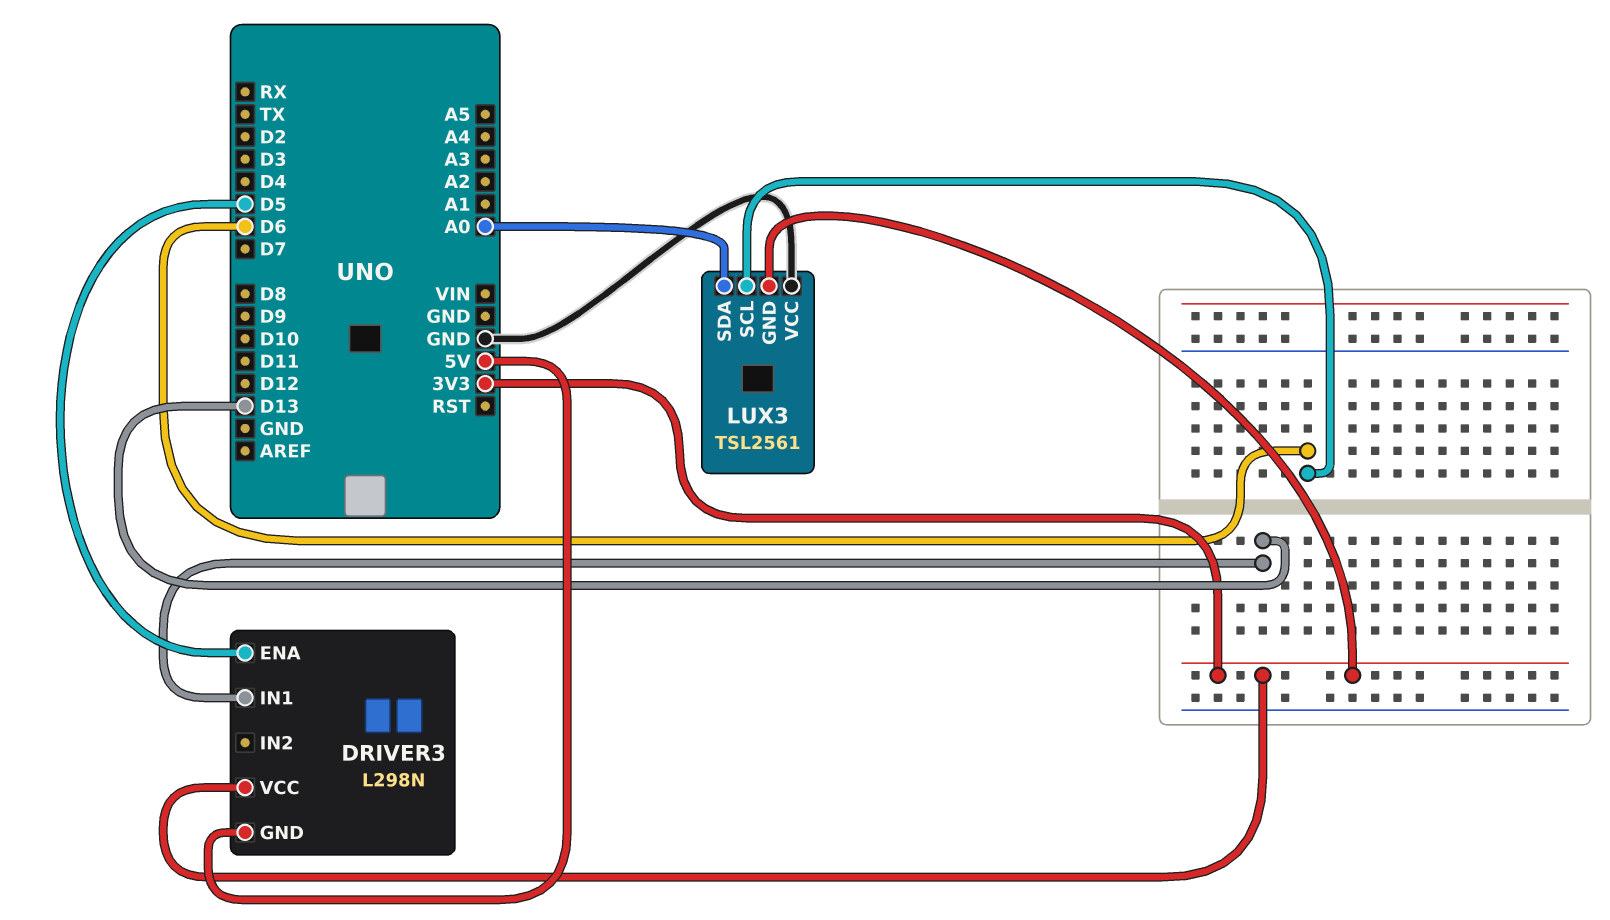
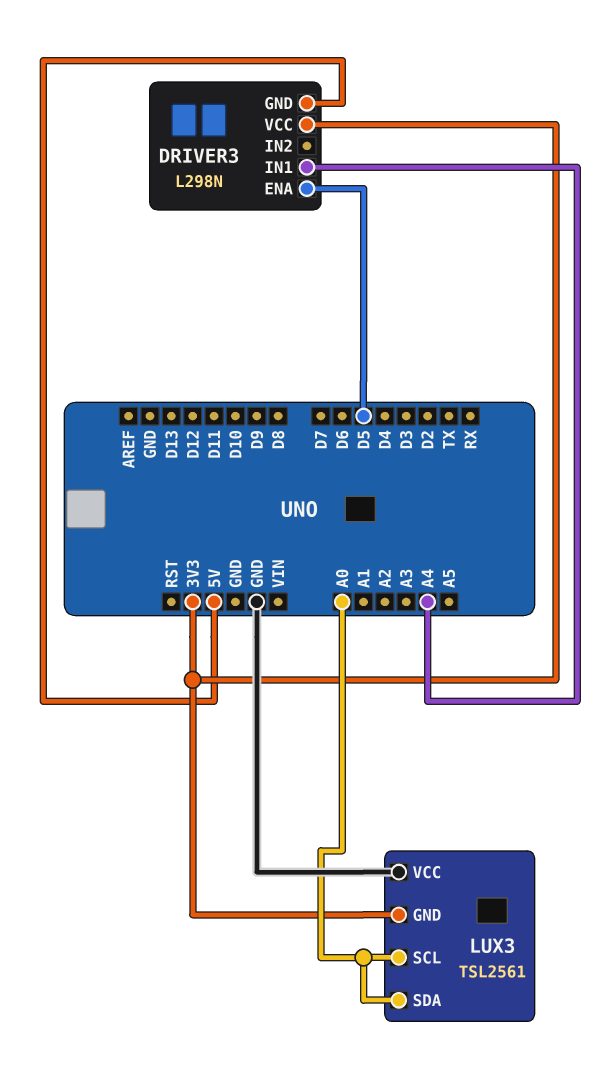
DRIVER3 pin IN1: D13 -> A4
LUX3 pin SCL: D6 -> A0

